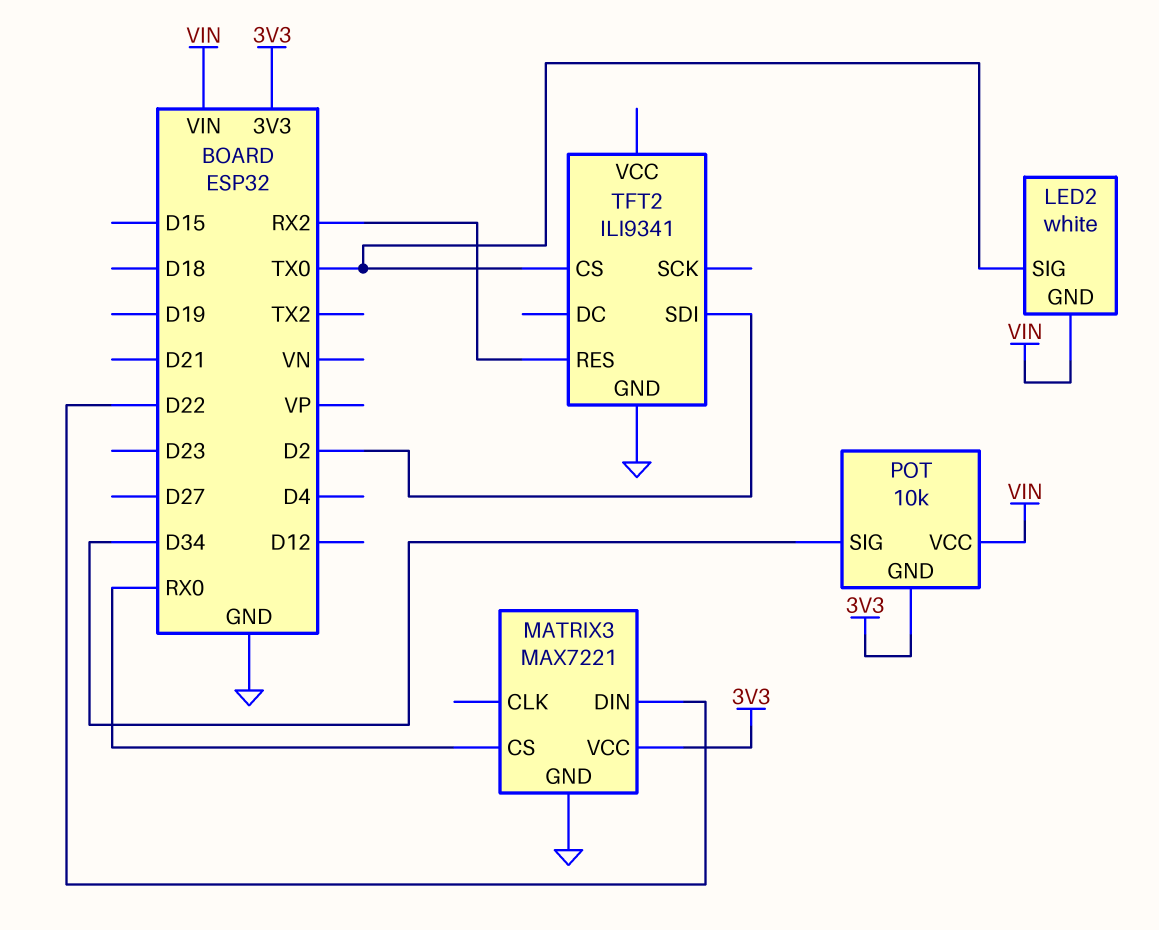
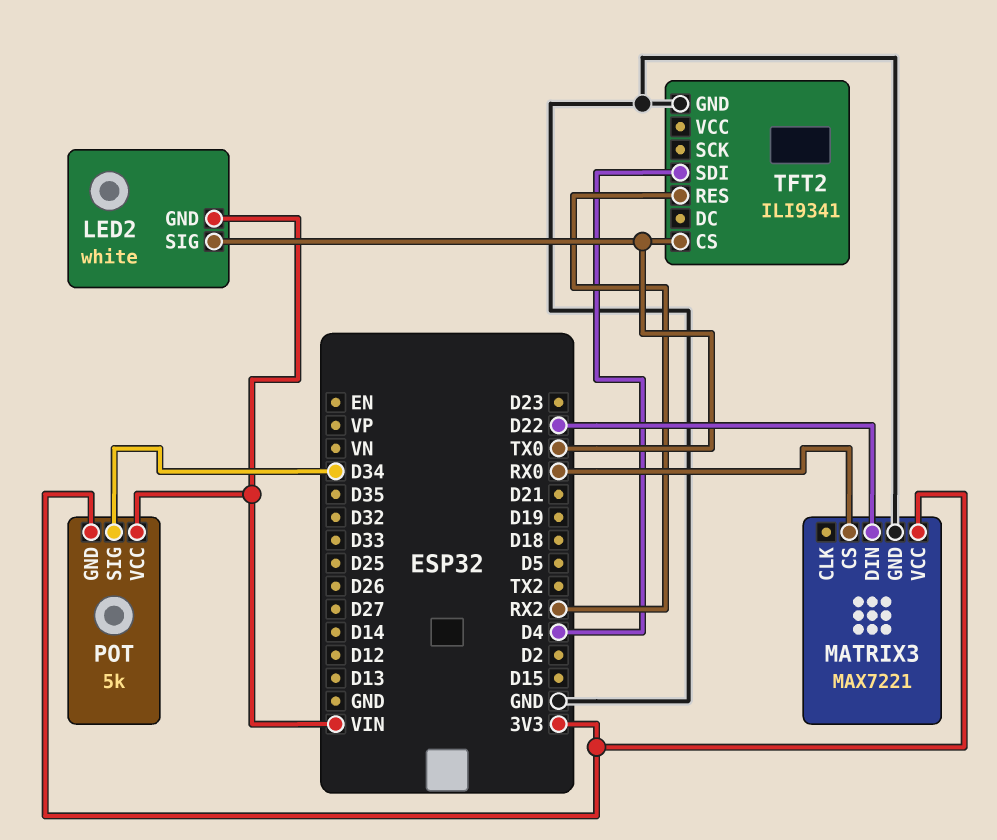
POT: 10k -> 5k
TFT2 pin SDI: D2 -> D4

